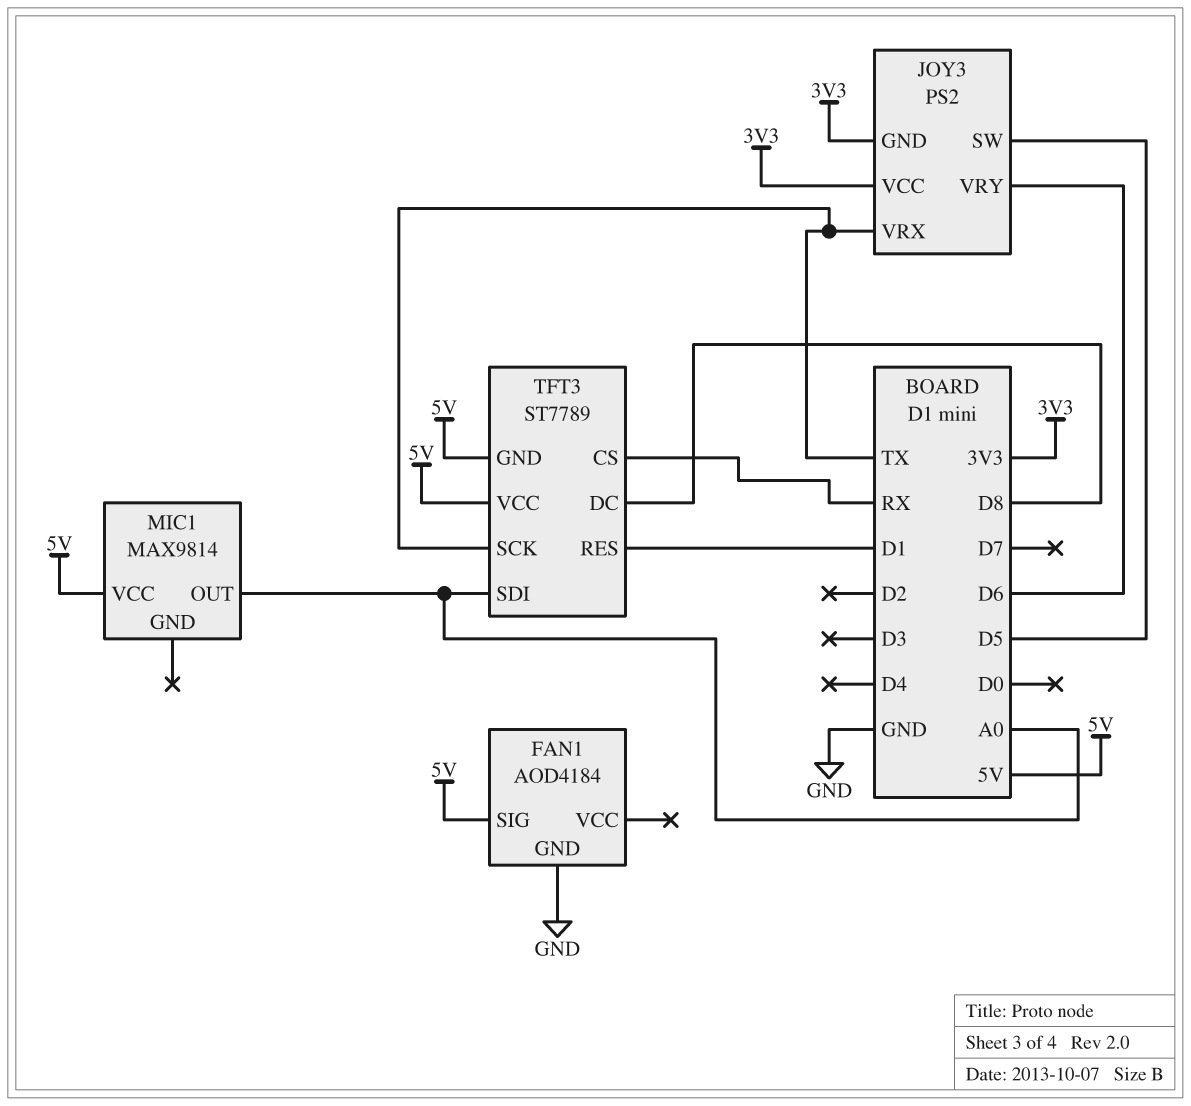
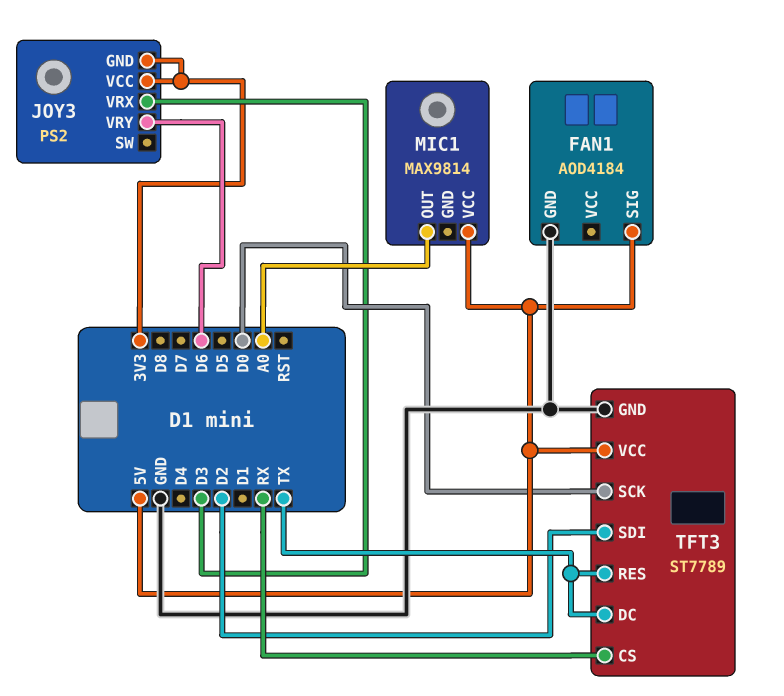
JOY3 pin SW: D5 -> none
JOY3 pin VRX: TX -> D3
TFT3 pin DC: D8 -> TX
TFT3 pin GND: 5V -> GND
TFT3 pin RES: D1 -> TX
TFT3 pin SCK: TX -> D0
TFT3 pin SDI: A0 -> D2

